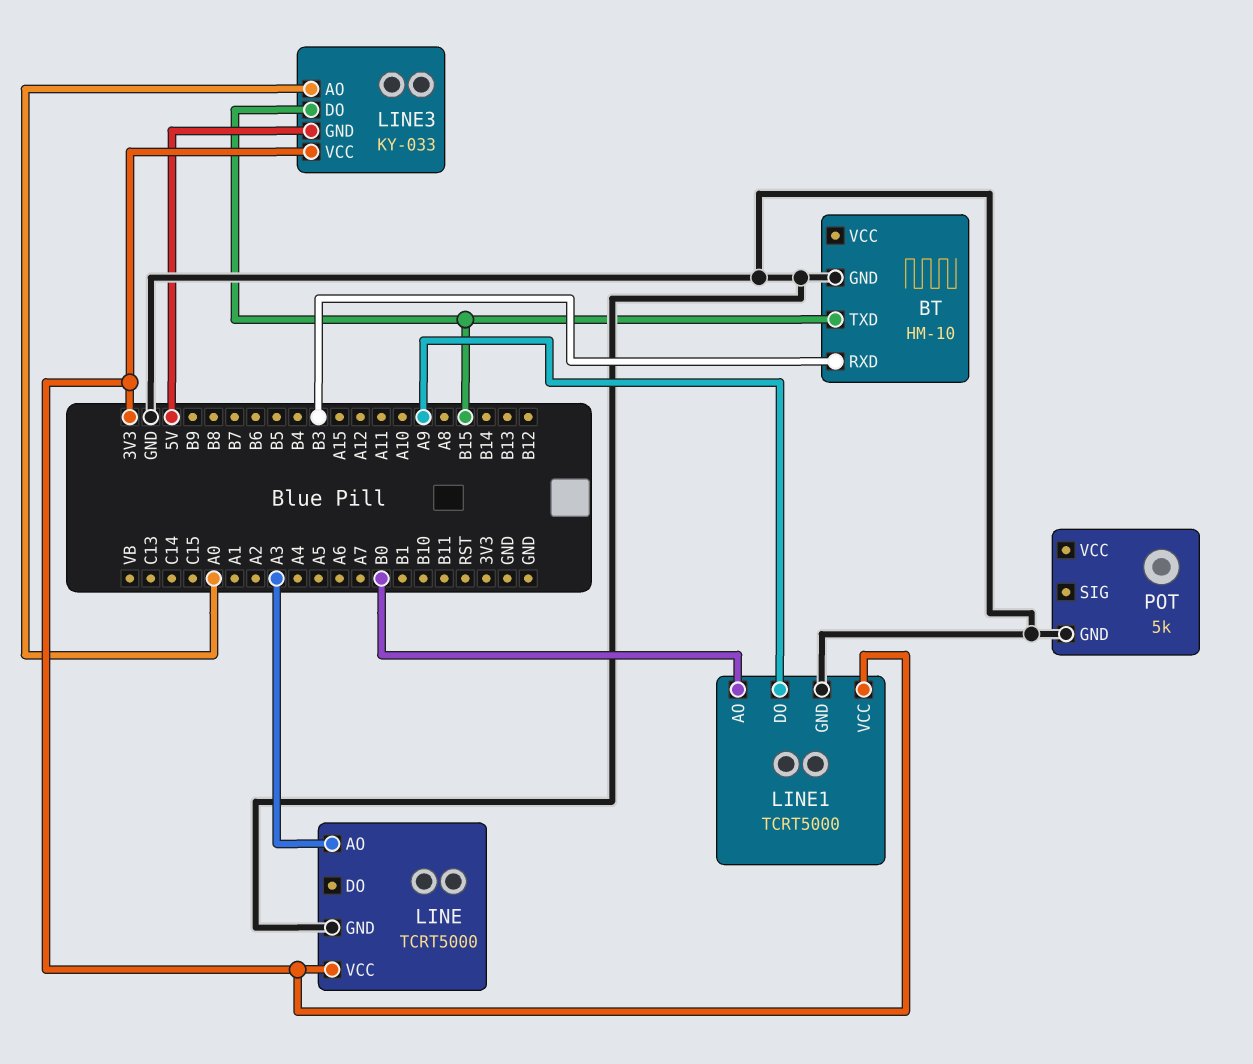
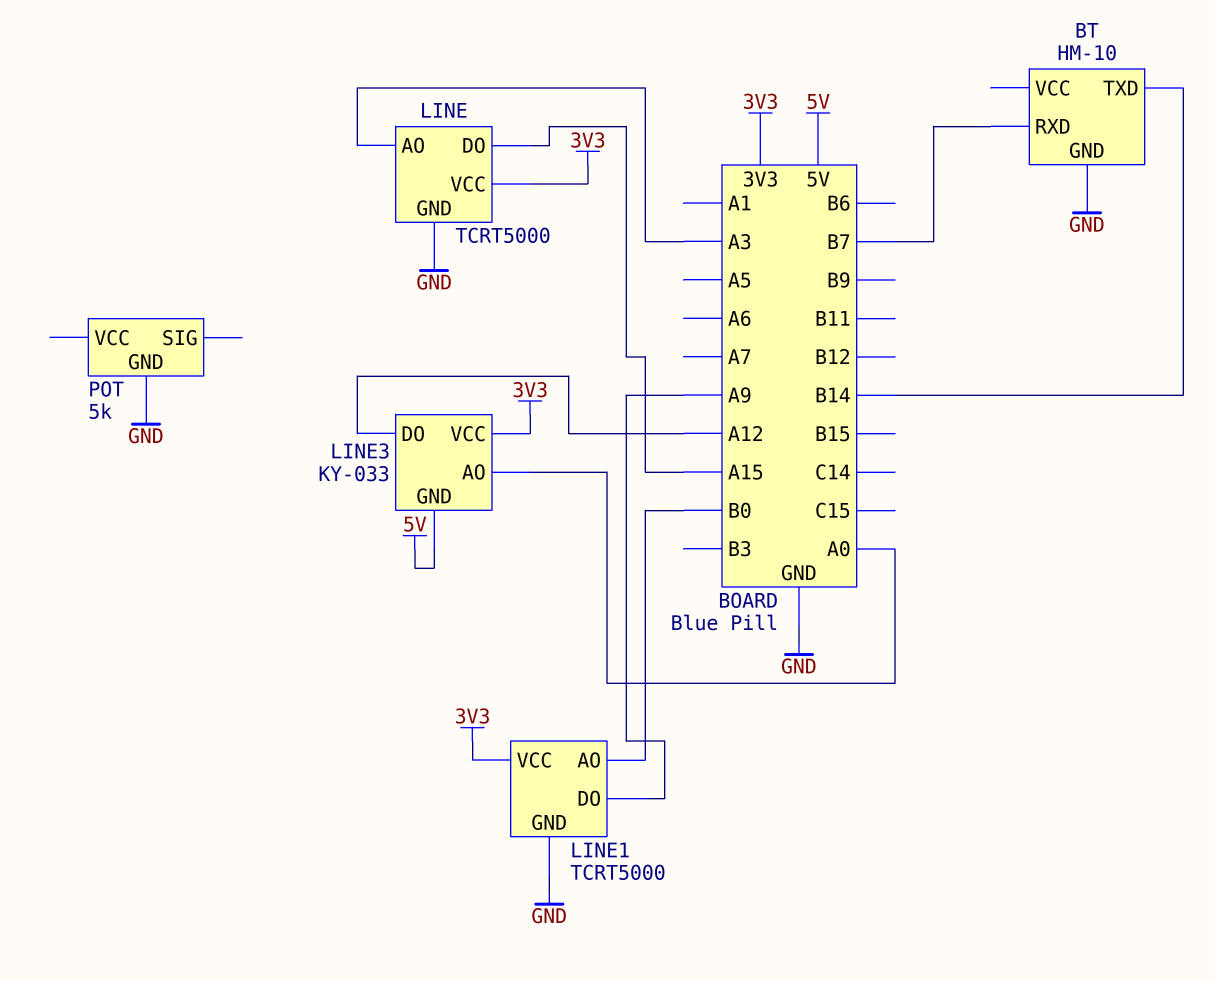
BT pin RXD: B3 -> B7
BT pin TXD: B15 -> B14
LINE pin DO: none -> A15
LINE3 pin DO: B15 -> A12

